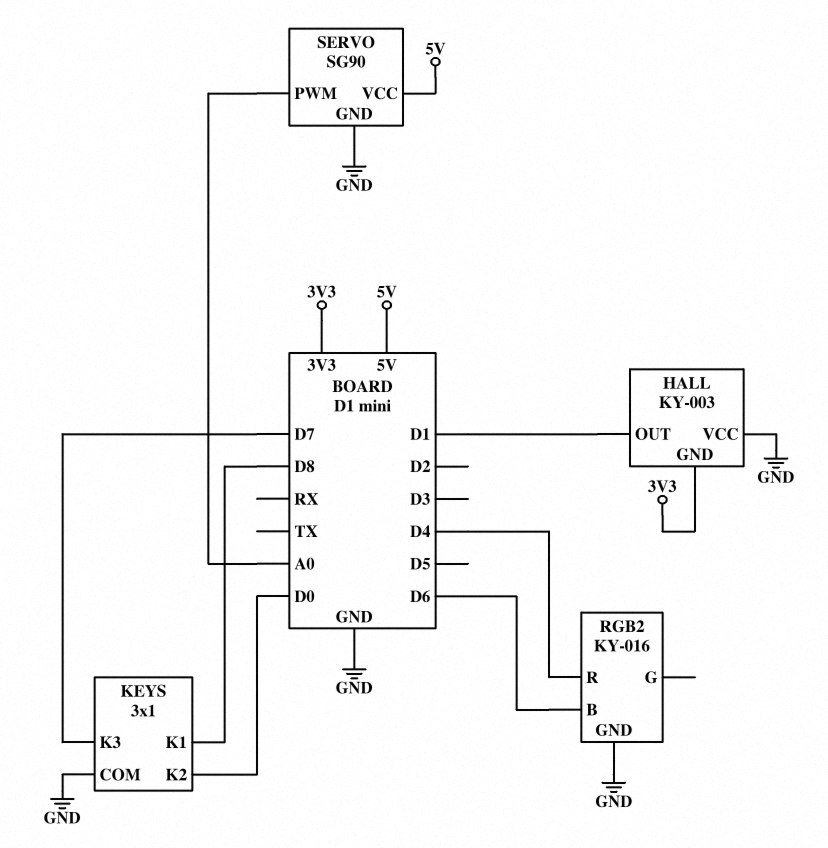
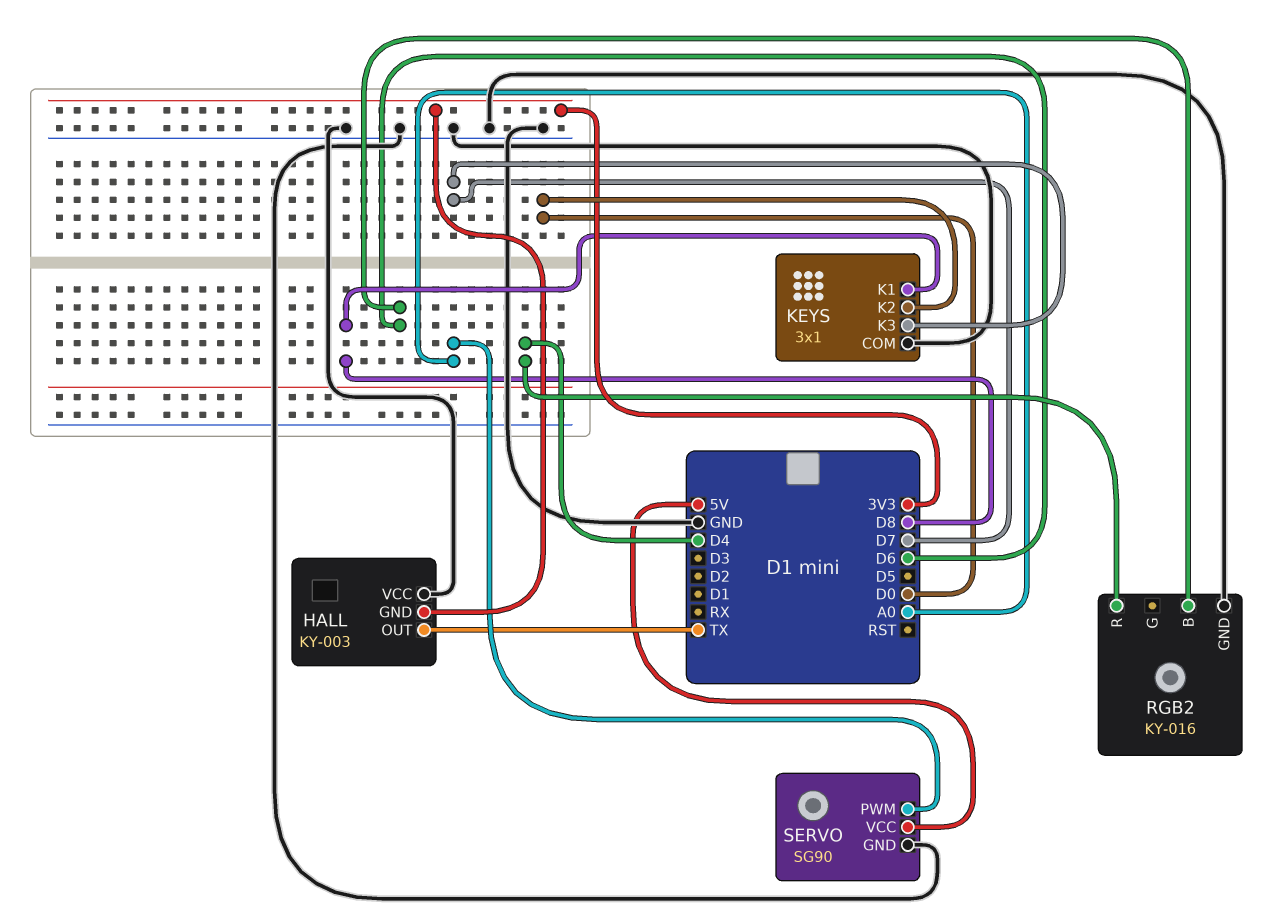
HALL pin OUT: D1 -> TX

